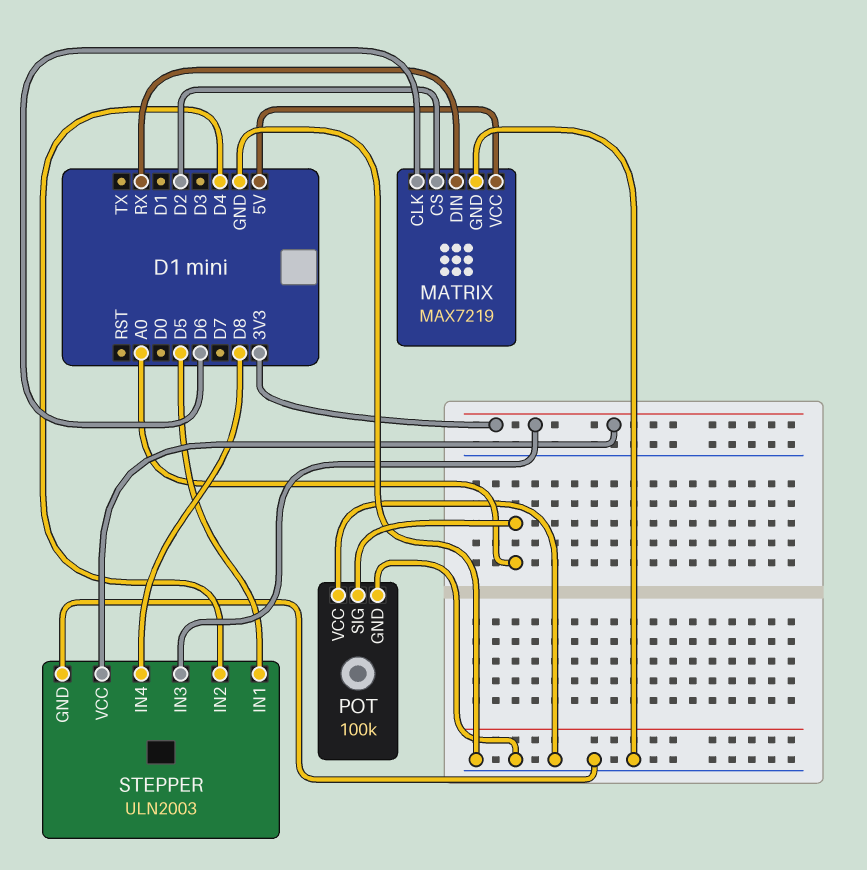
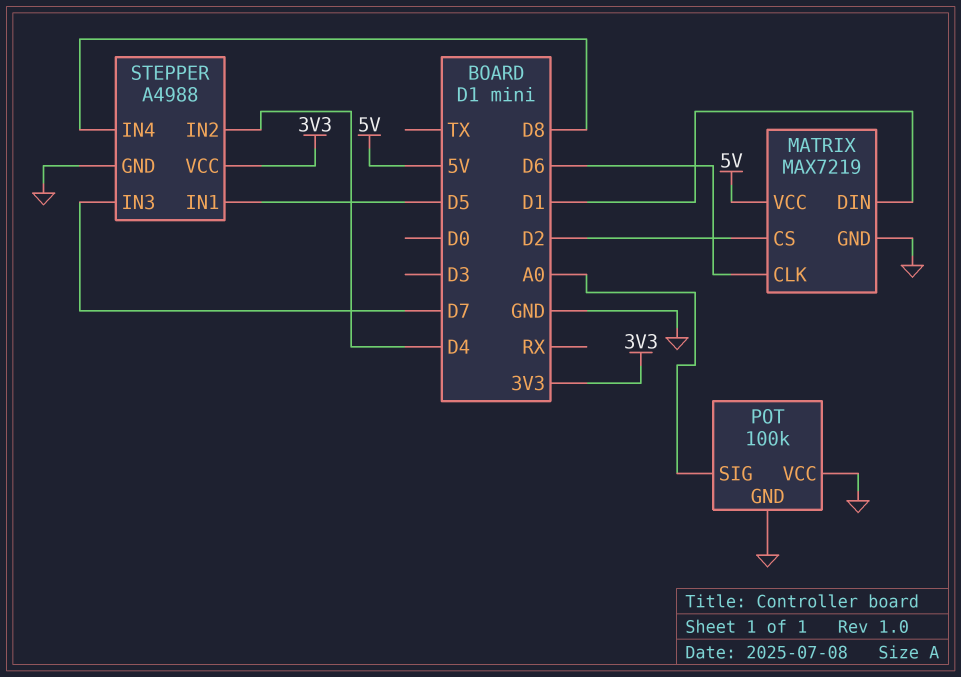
MATRIX pin DIN: RX -> D1
STEPPER: ULN2003 -> A4988
STEPPER pin IN3: 3V3 -> D7

